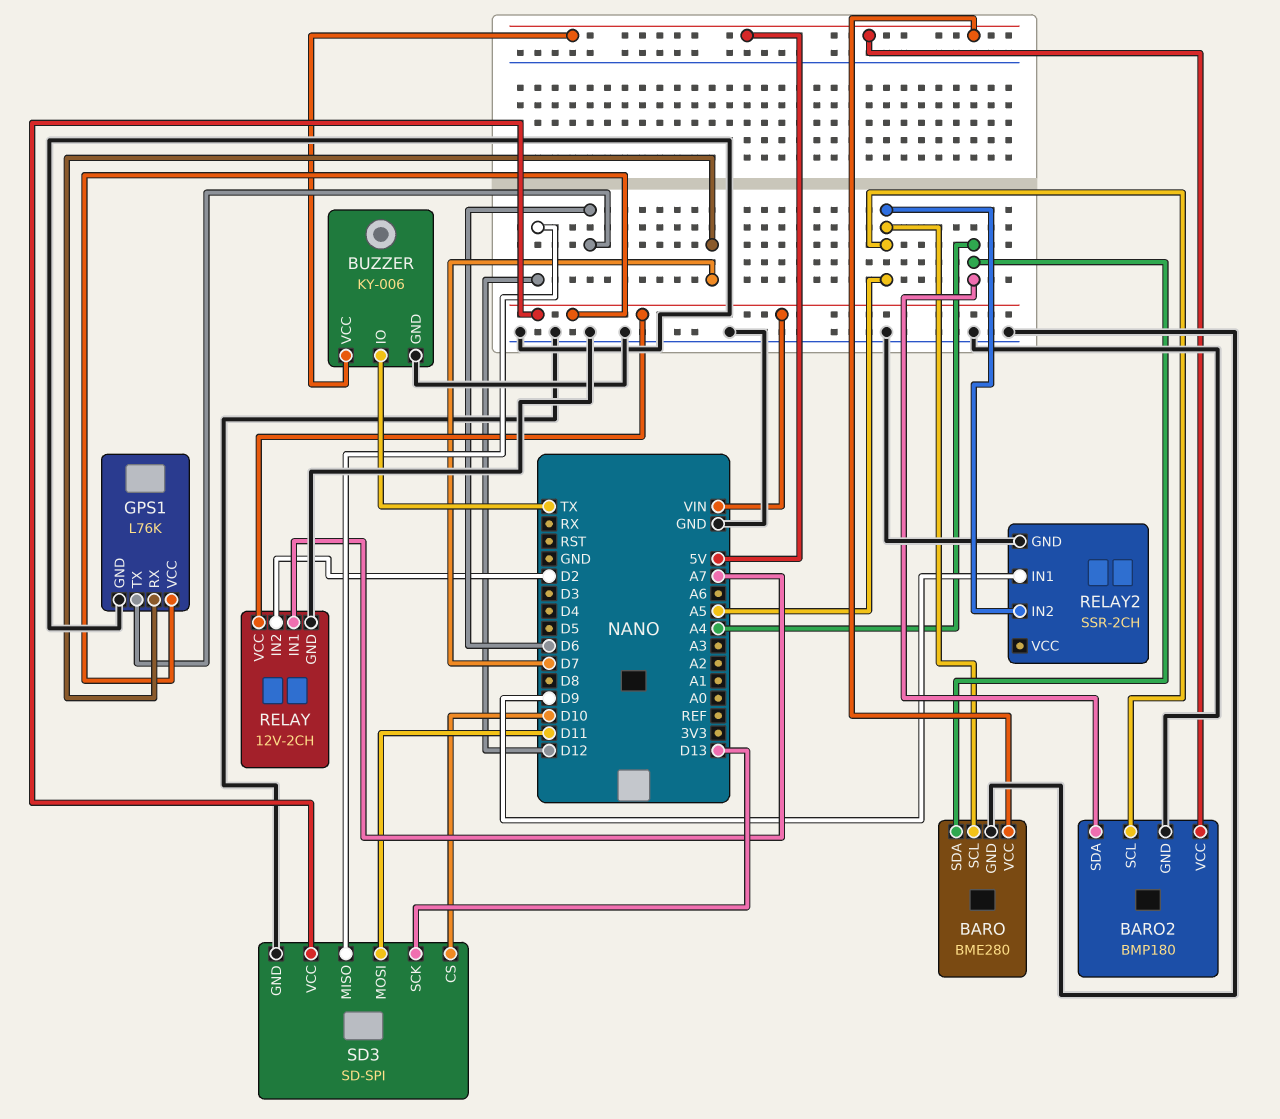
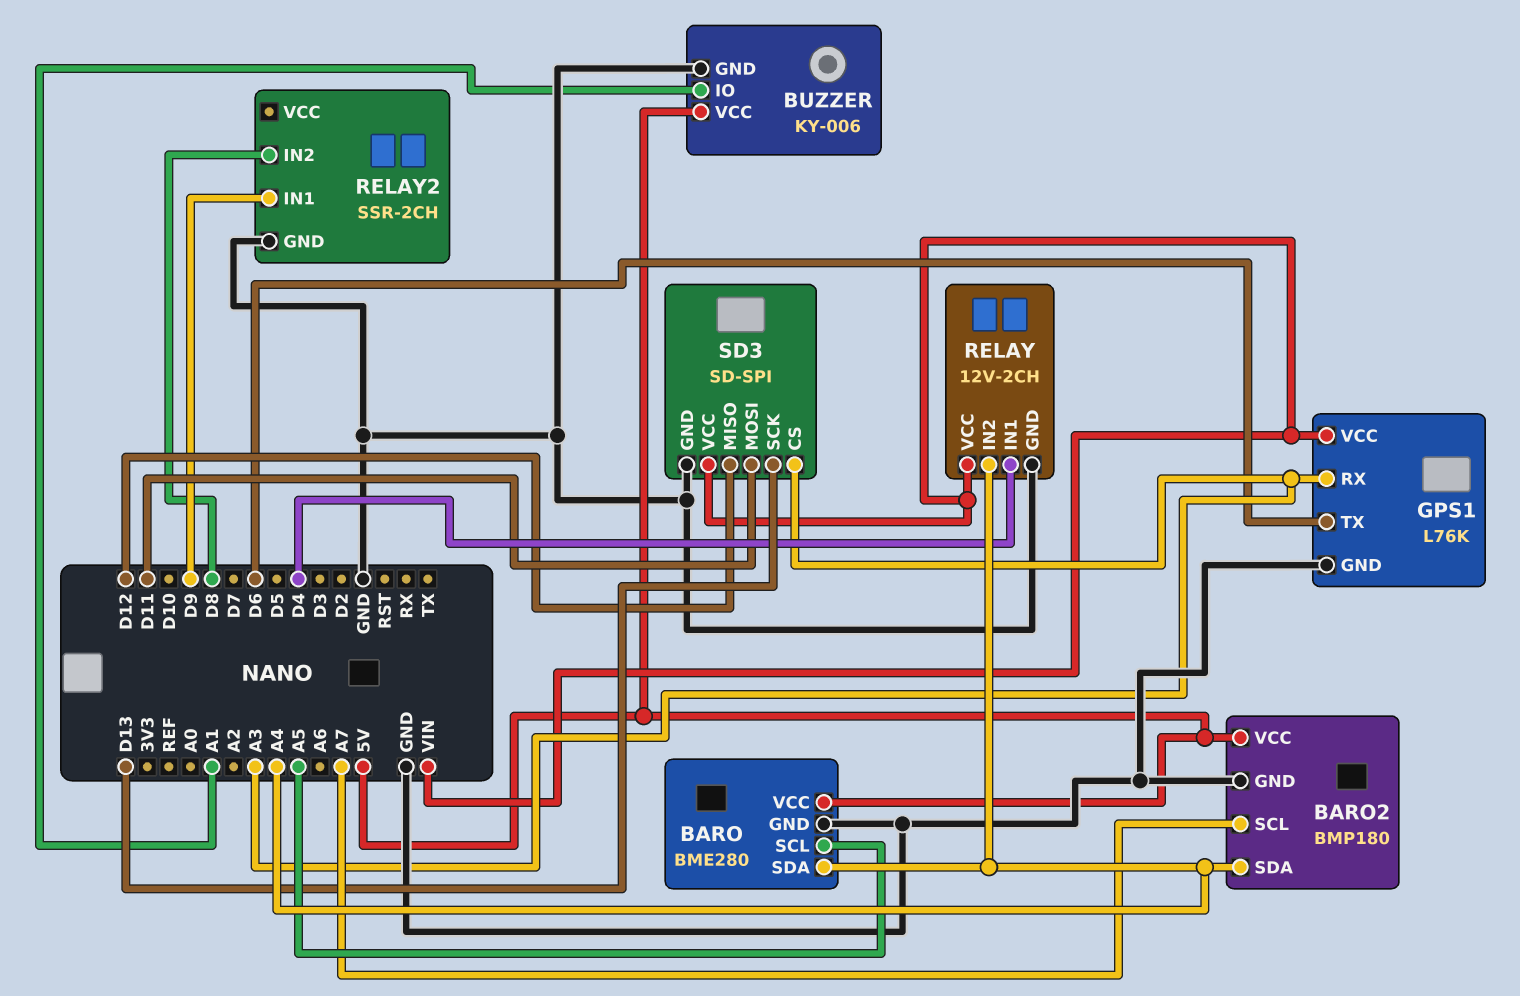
BARO2 pin SCL: A5 -> A7
BUZZER pin IO: TX -> A1
GPS1 pin RX: D7 -> A3
RELAY pin IN1: A7 -> D4
RELAY pin IN2: D2 -> A4
RELAY2 pin IN2: A5 -> D8
SD3 pin CS: D10 -> A3

